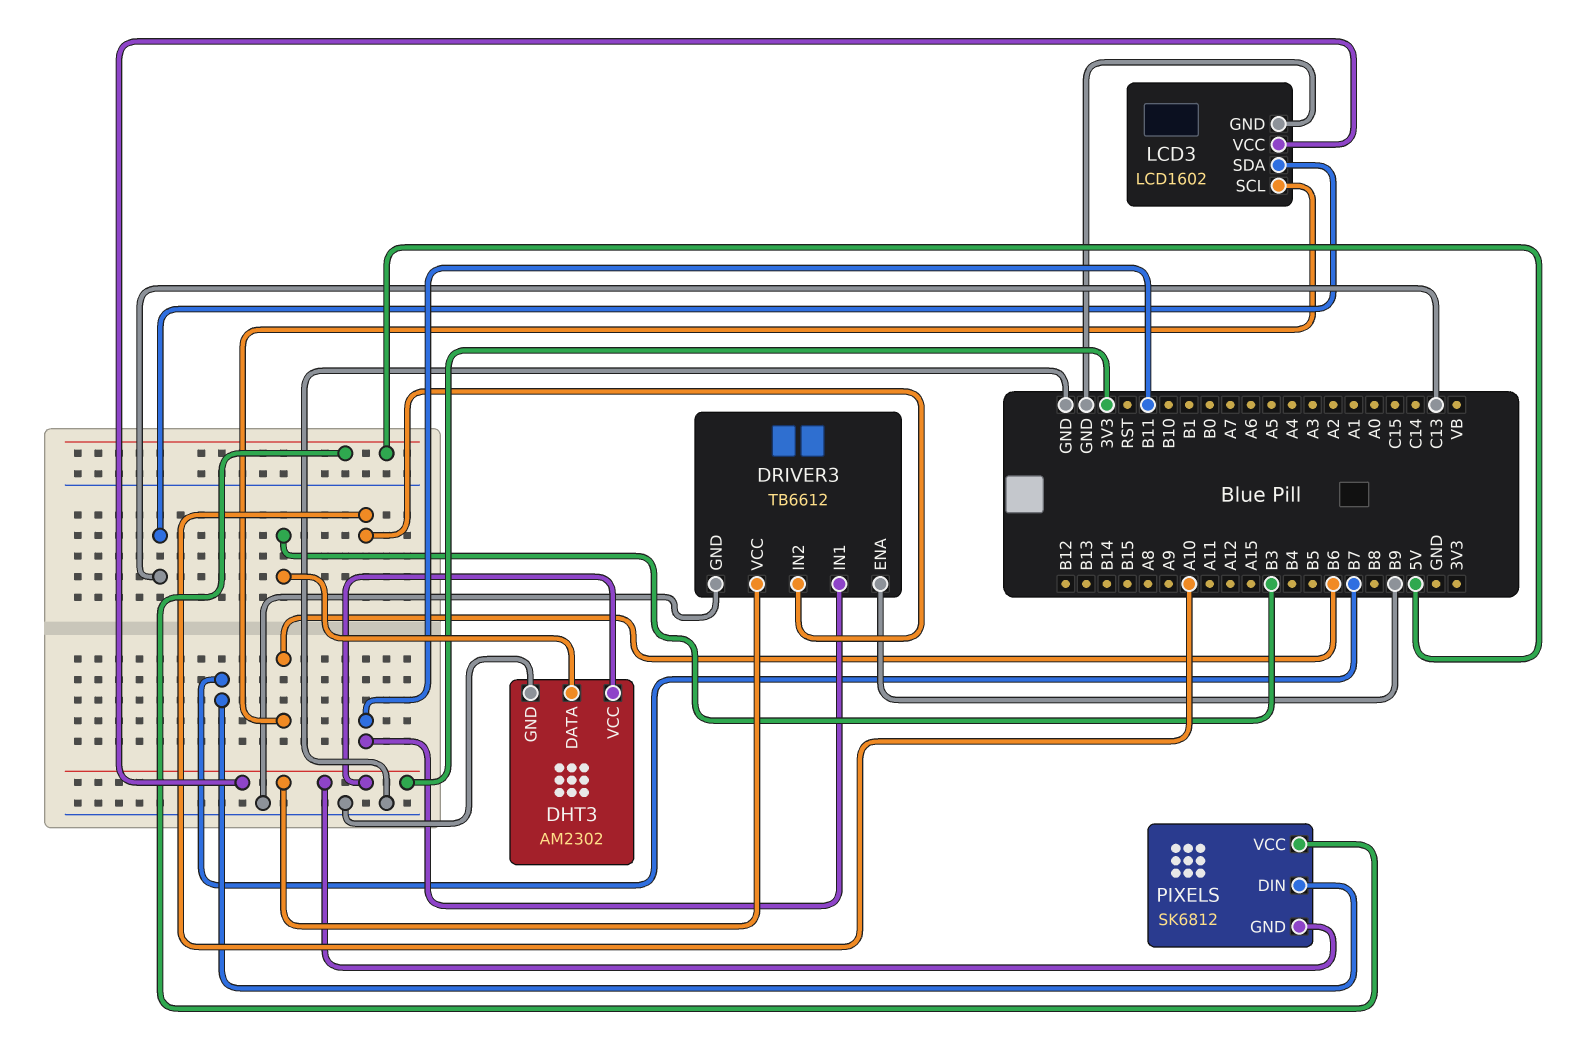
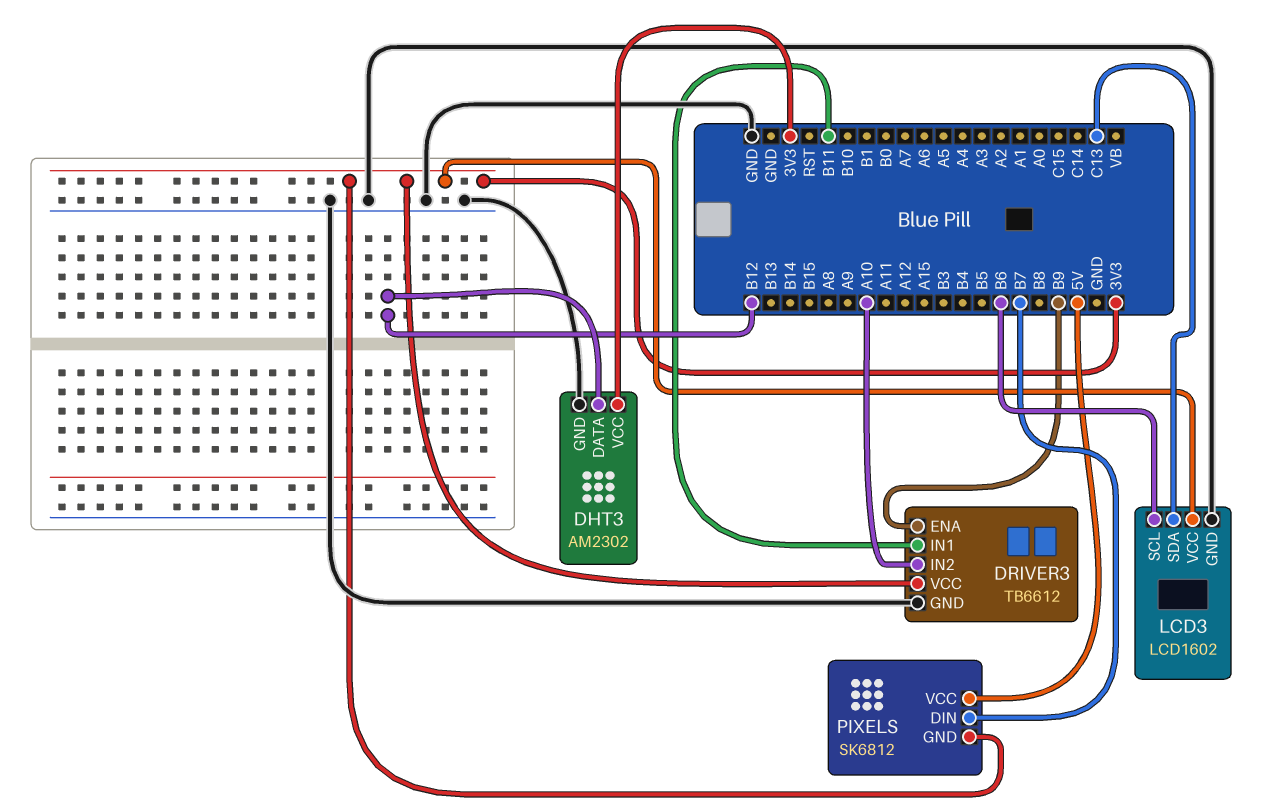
DHT3 pin DATA: B3 -> B12

